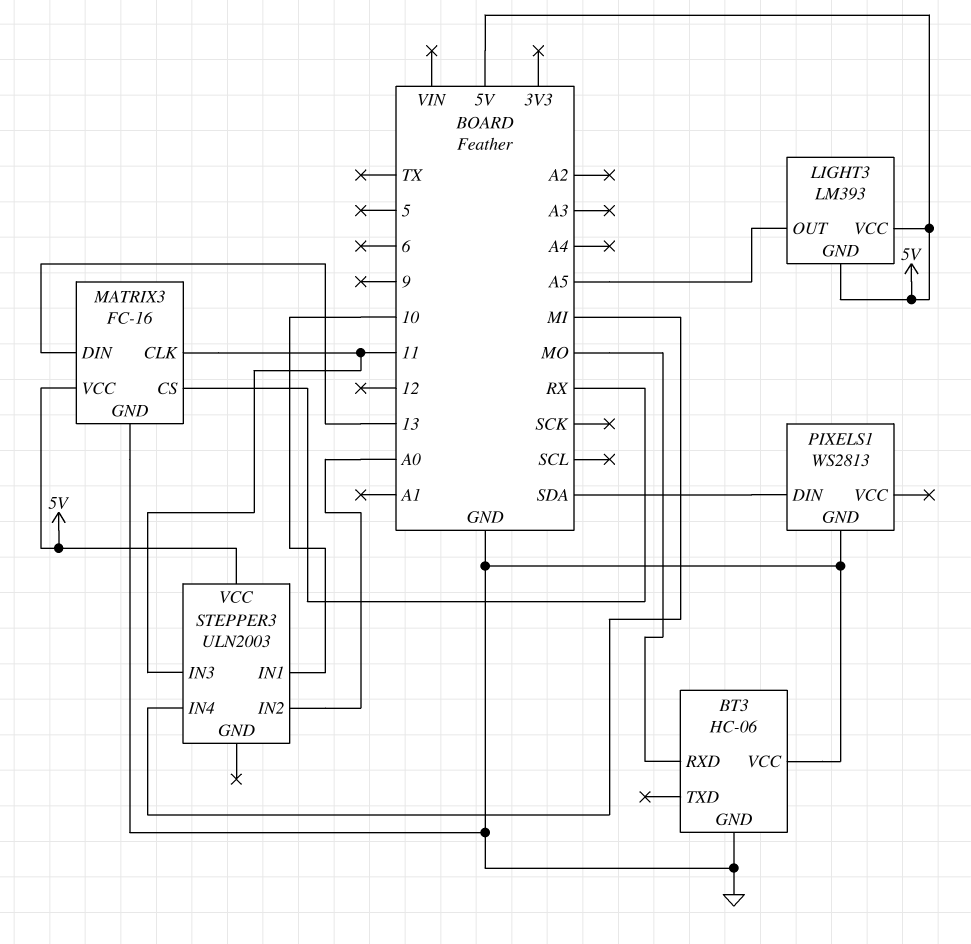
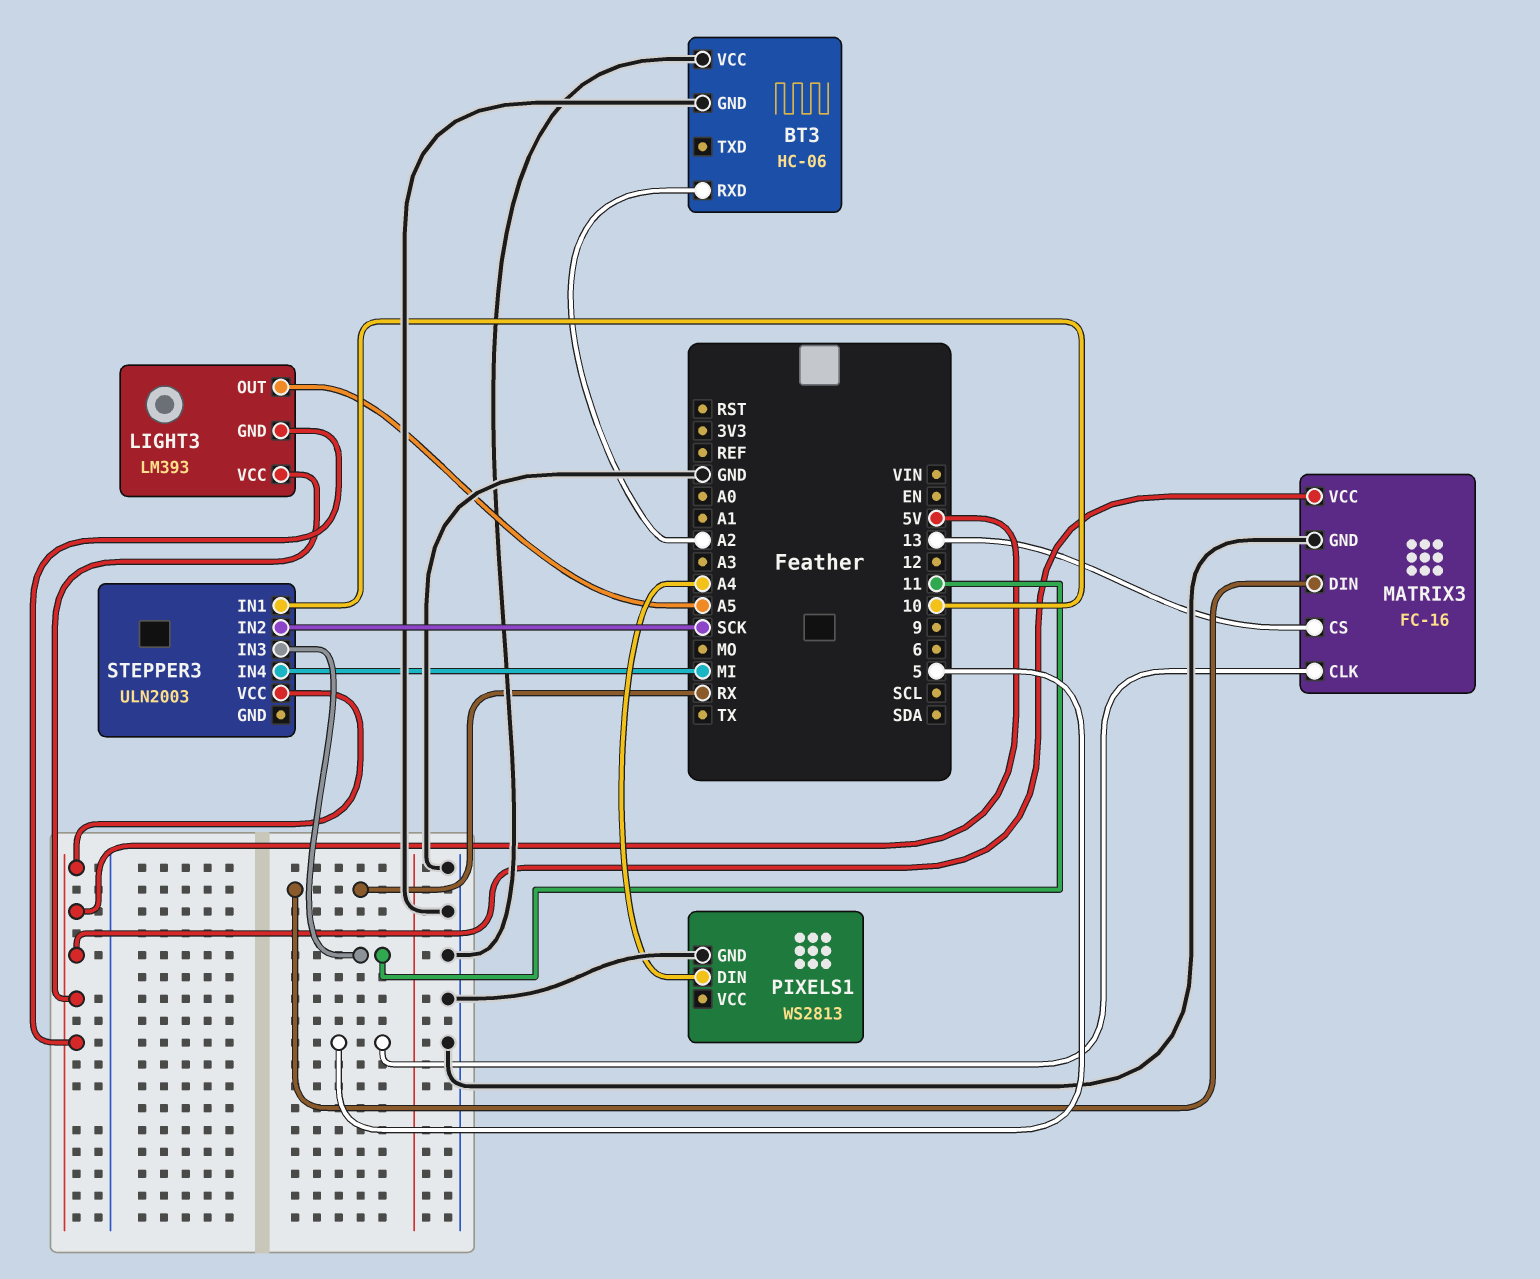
BT3 pin RXD: MO -> A2
MATRIX3 pin CLK: 11 -> 5
MATRIX3 pin CS: RX -> 13
MATRIX3 pin DIN: 13 -> RX
PIXELS1 pin DIN: SDA -> A4
STEPPER3 pin IN2: A0 -> SCK

